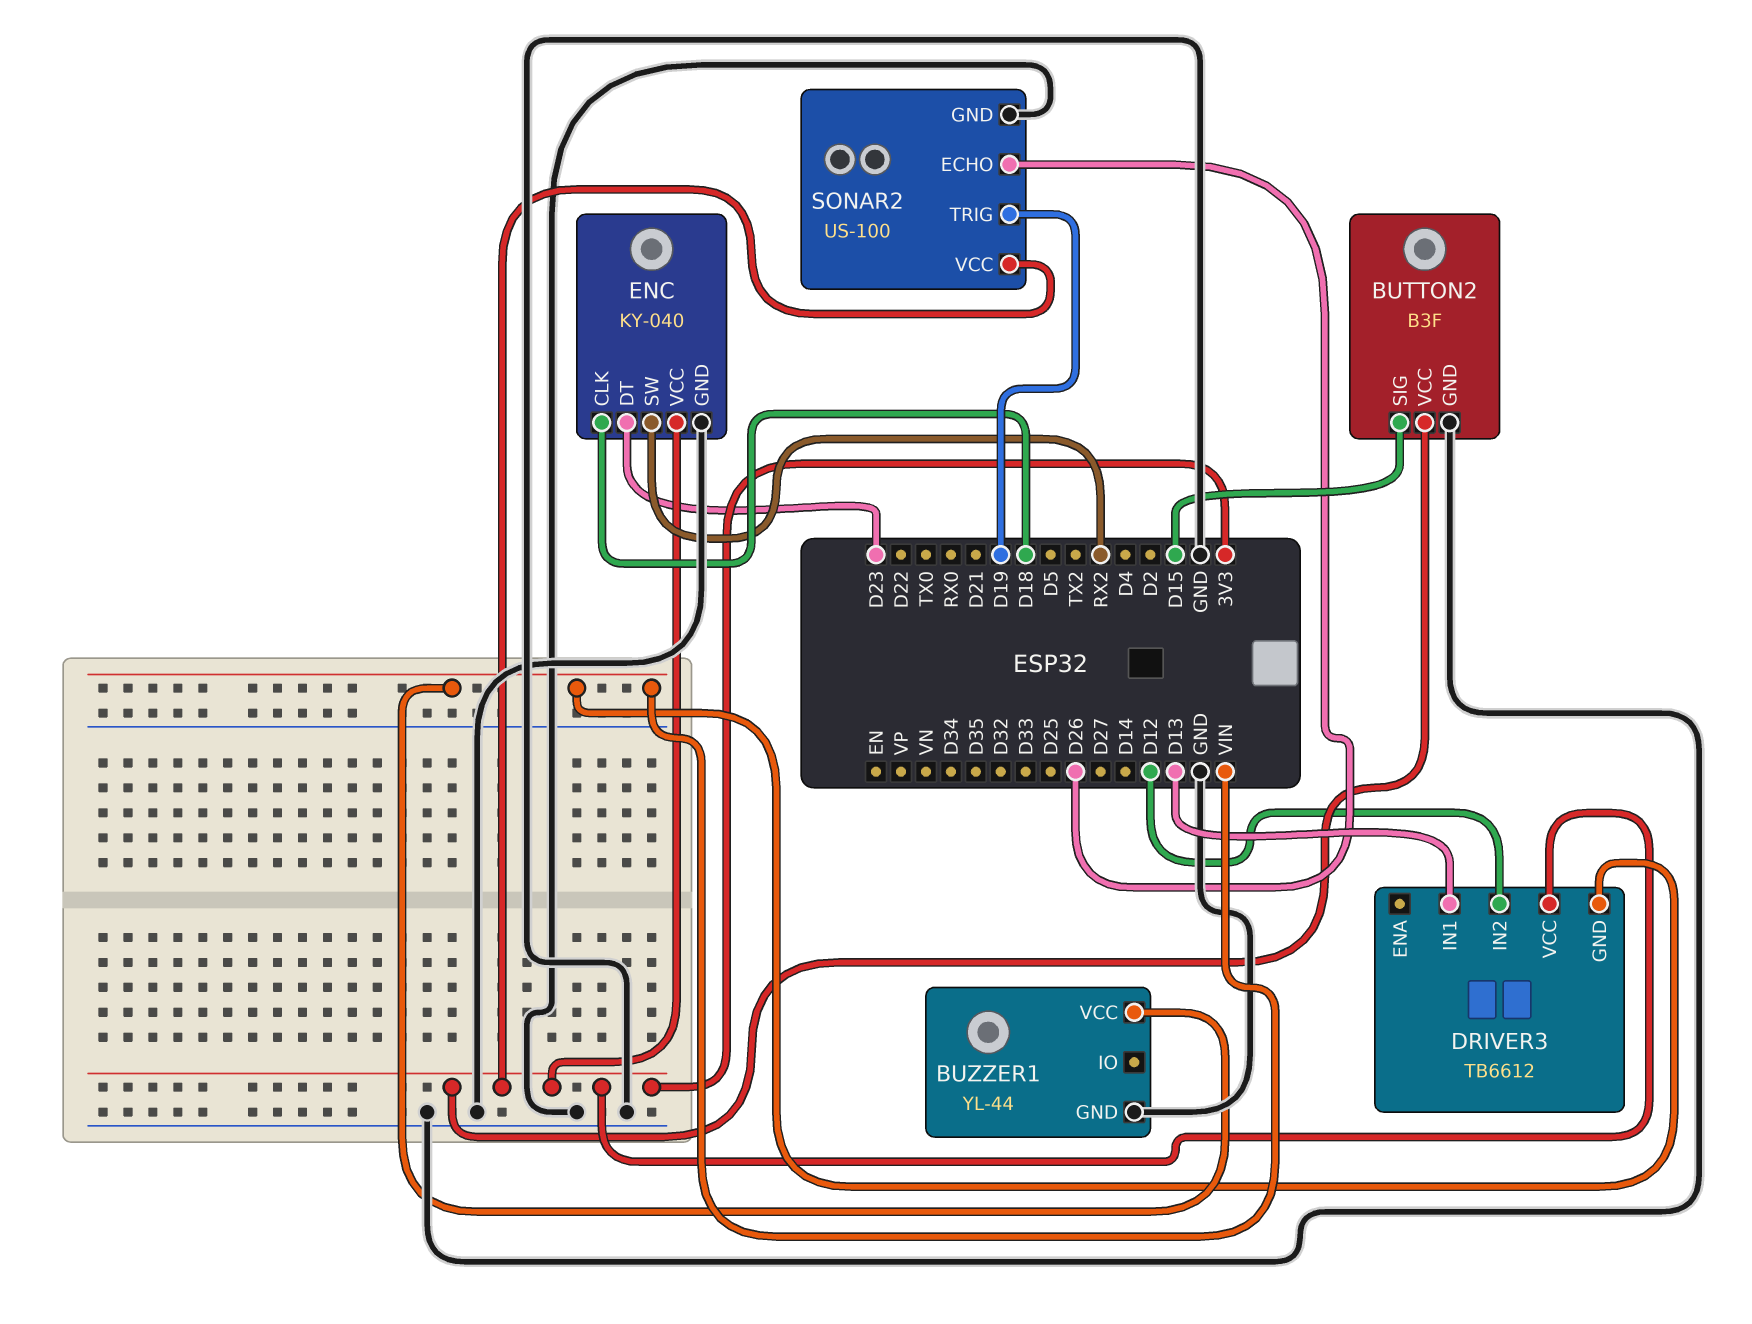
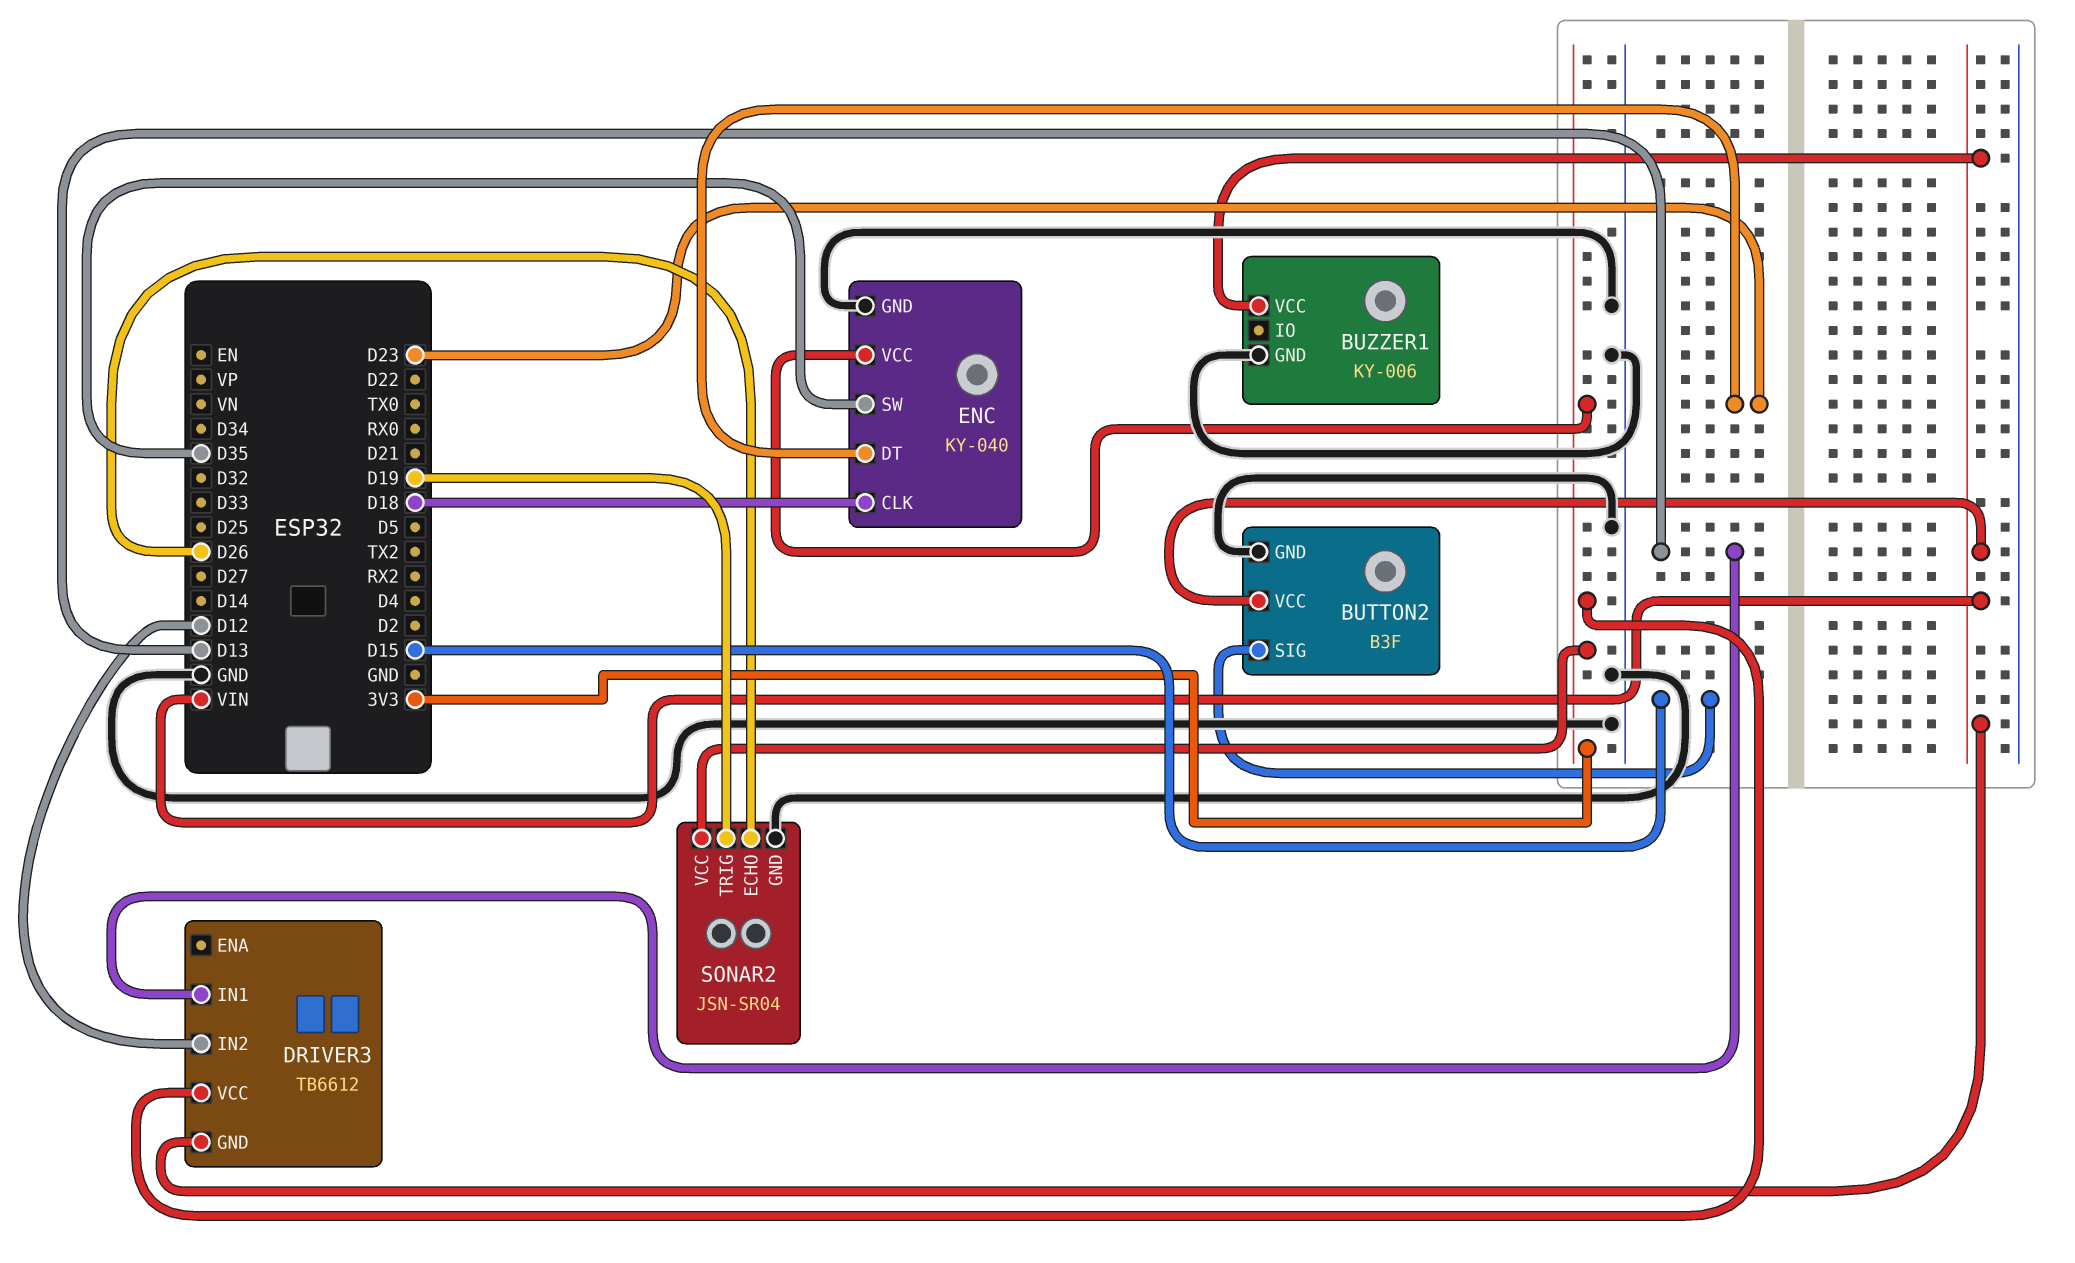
BUTTON2 pin VCC: 3V3 -> VIN
BUZZER1: YL-44 -> KY-006
ENC pin SW: RX2 -> D35
SONAR2: US-100 -> JSN-SR04

